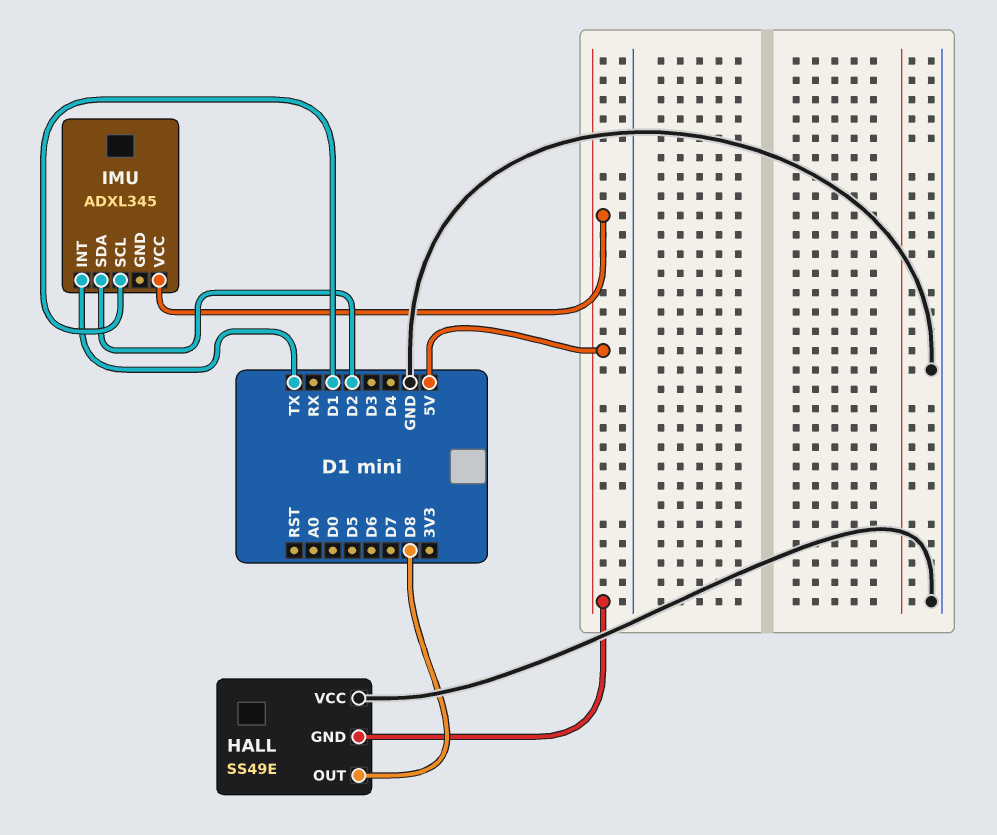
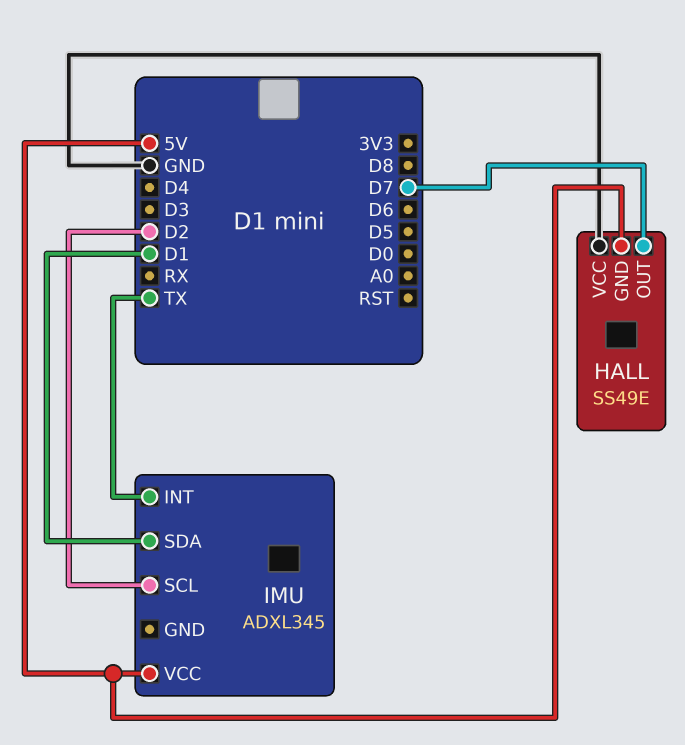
HALL pin OUT: D8 -> D7
IMU pin SCL: D1 -> D2
IMU pin SDA: D2 -> D1

